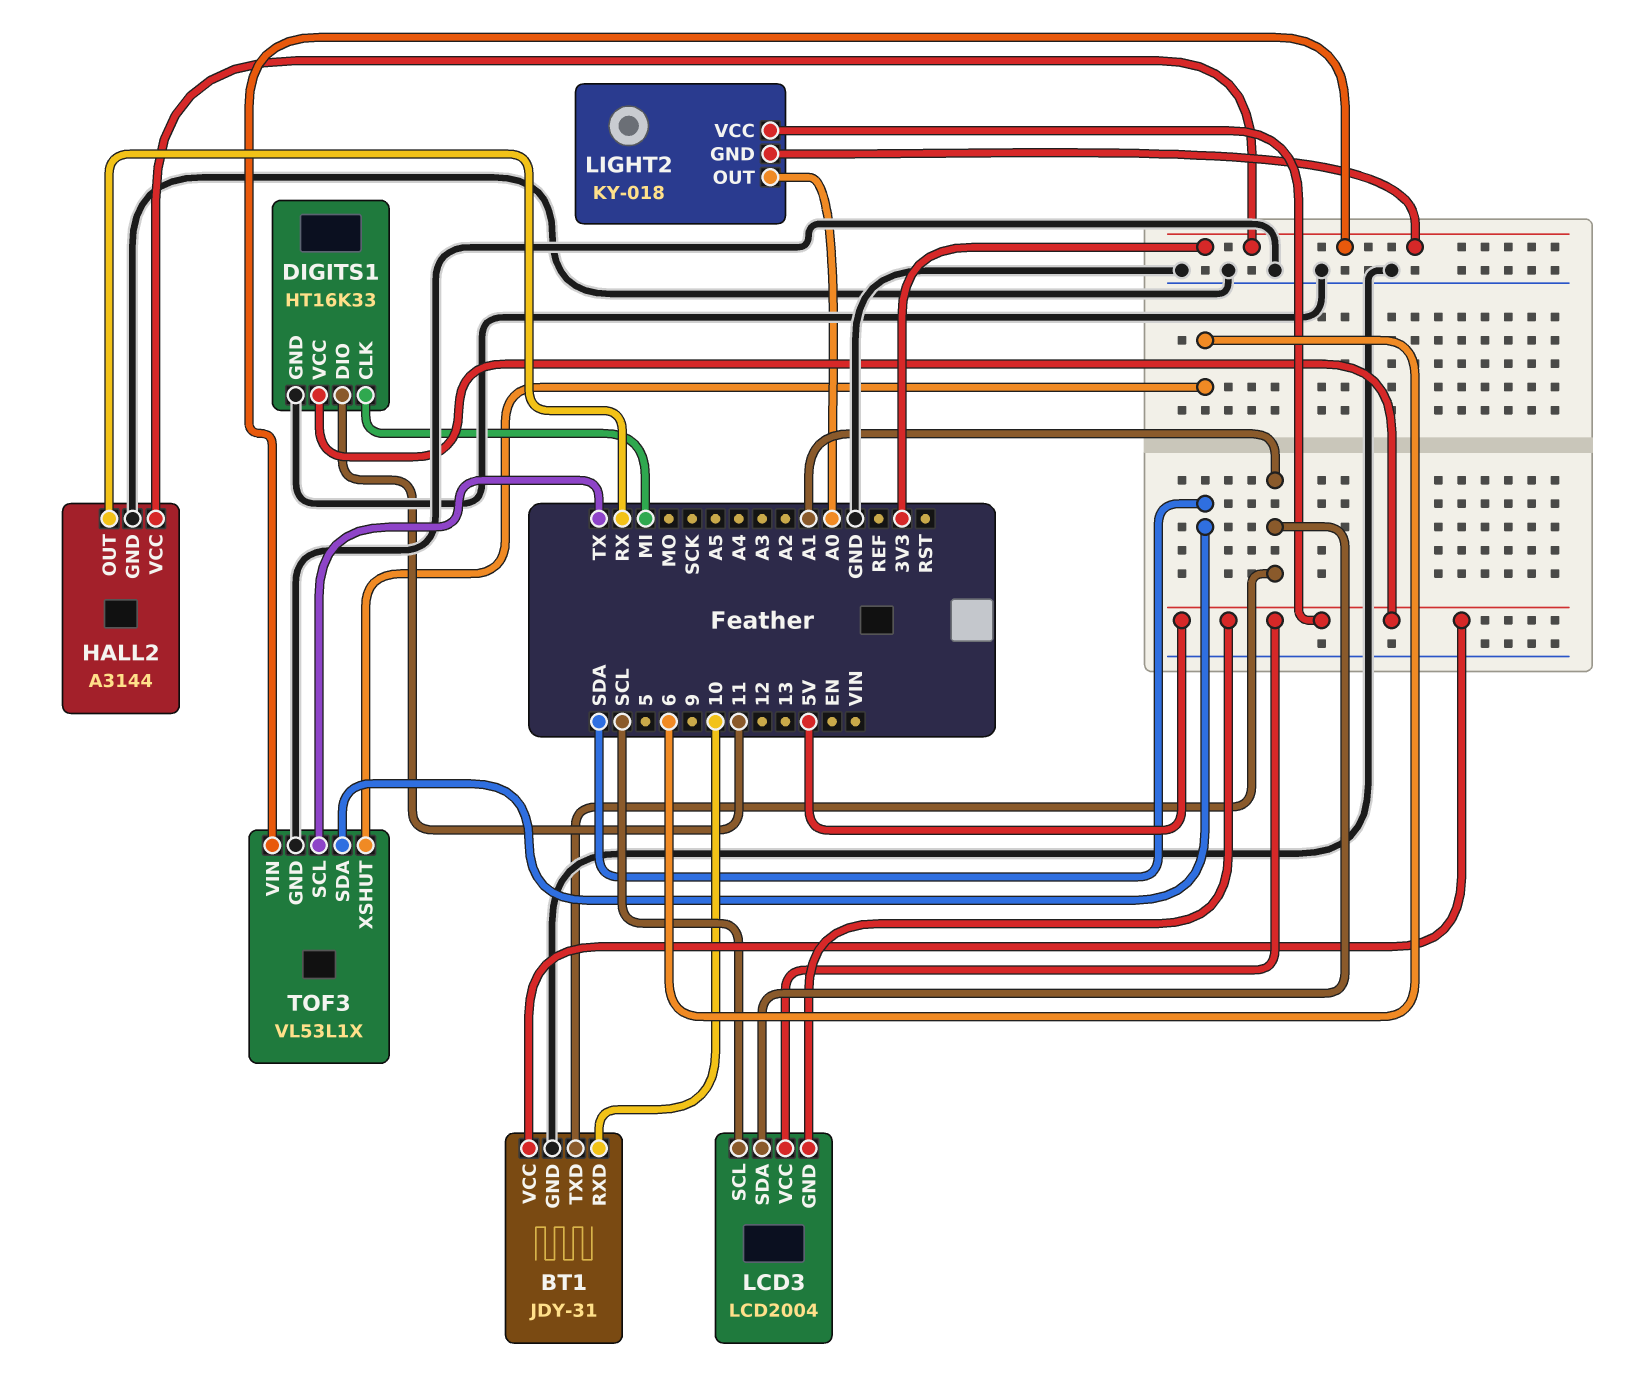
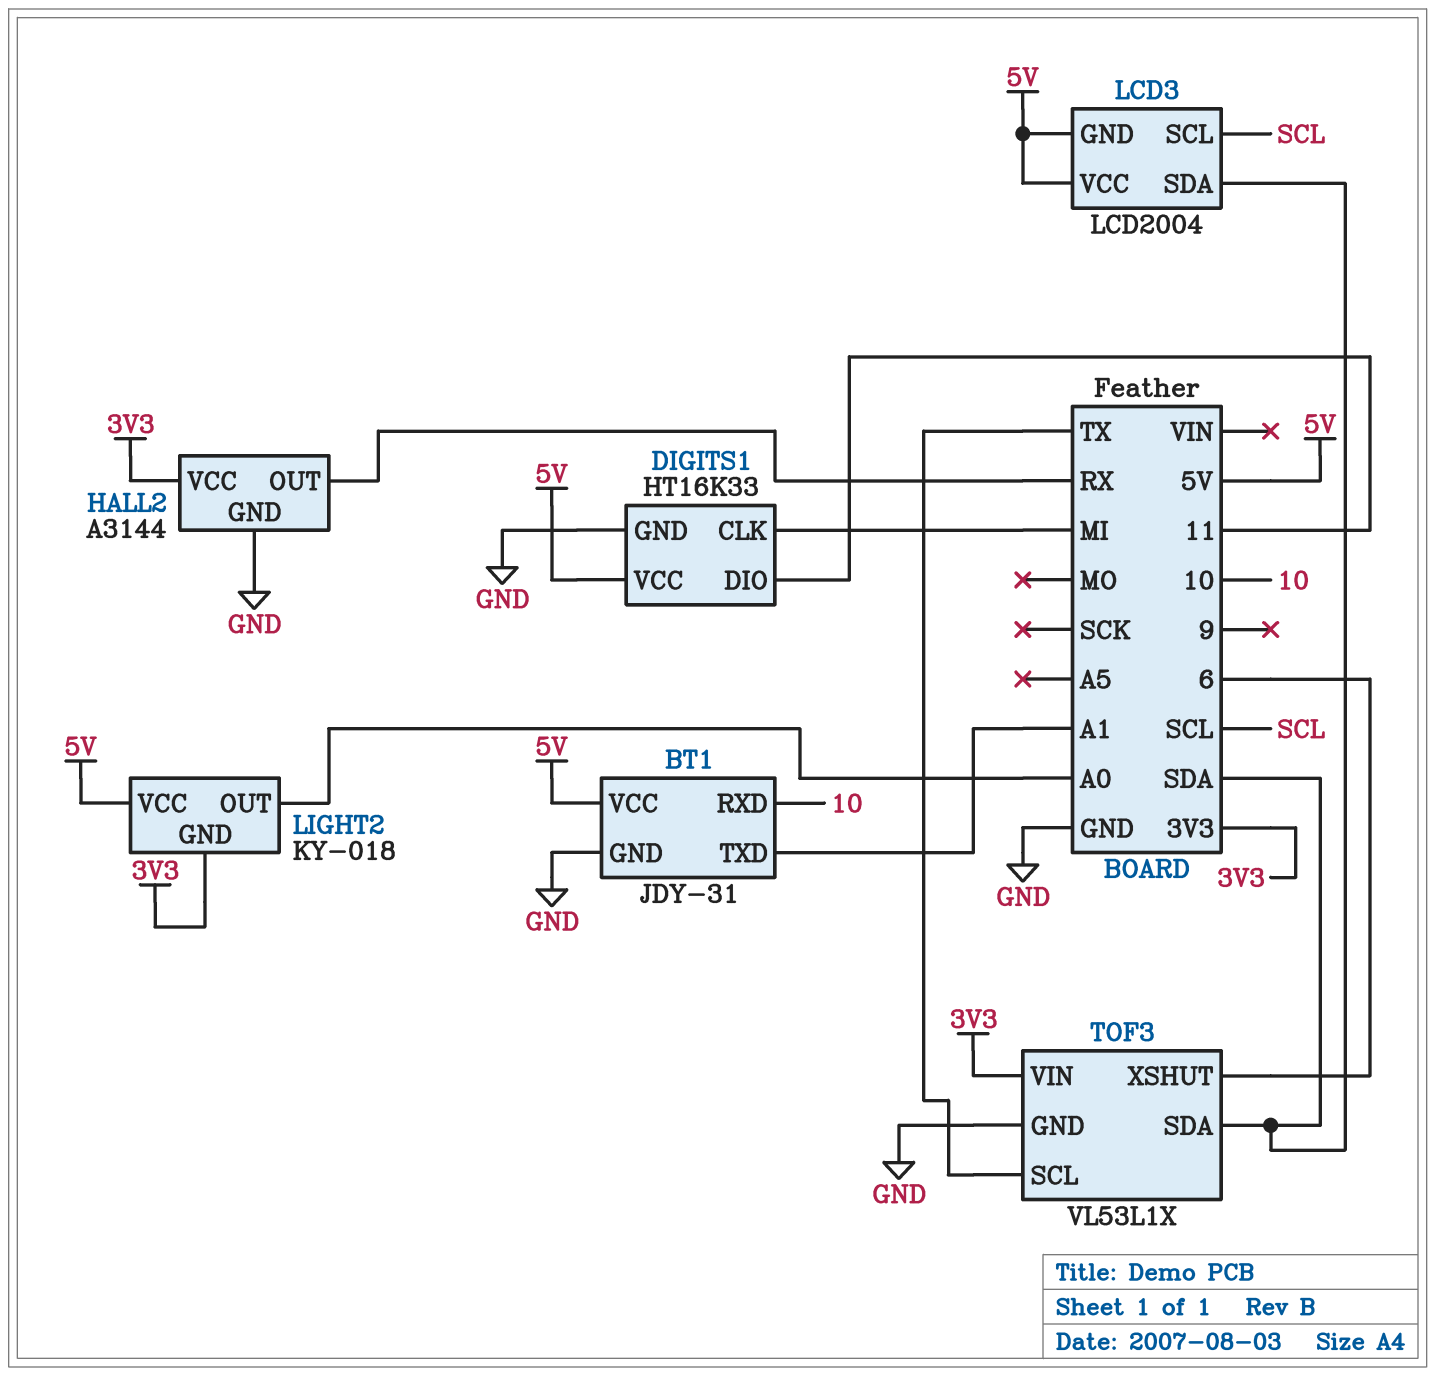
LCD3 pin SDA: A1 -> SDA

